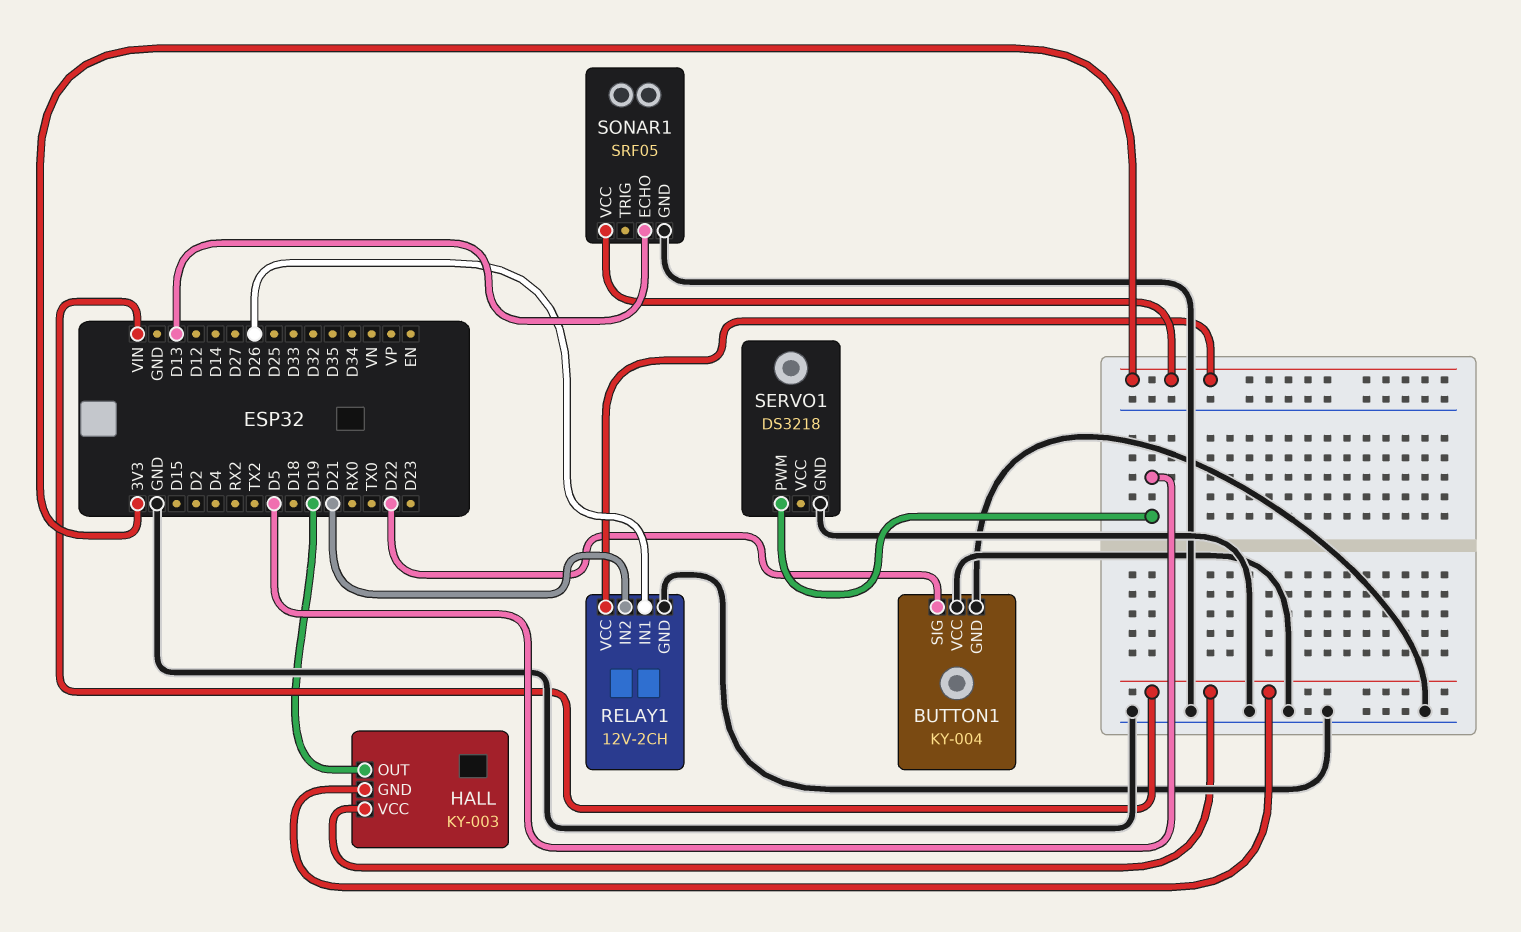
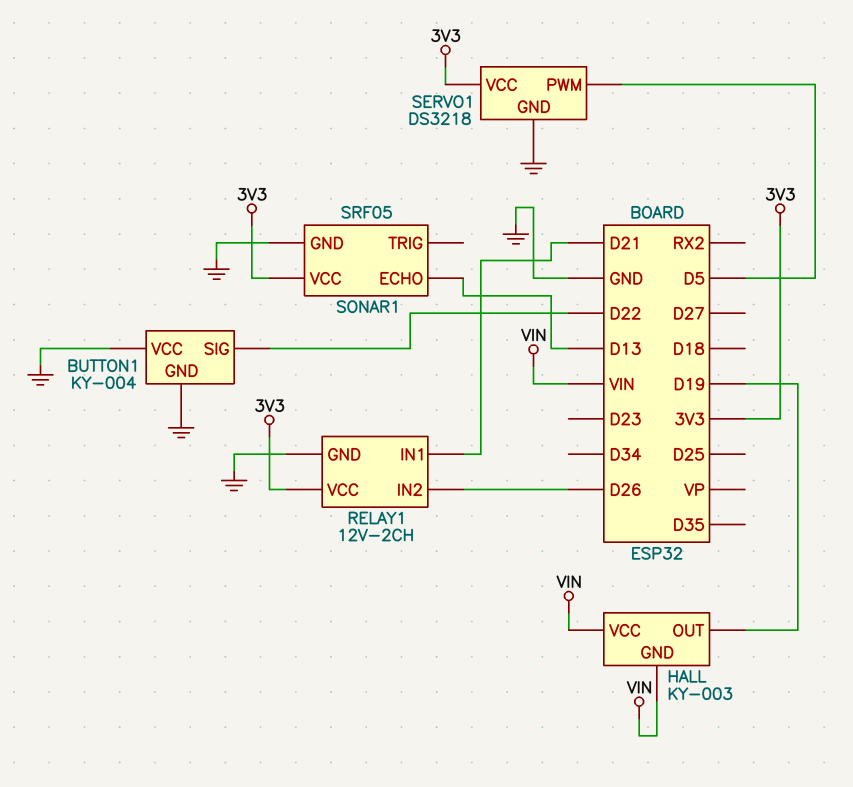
RELAY1 pin IN1: D26 -> D21
RELAY1 pin IN2: D21 -> D26
SERVO1 pin VCC: none -> 3V3

